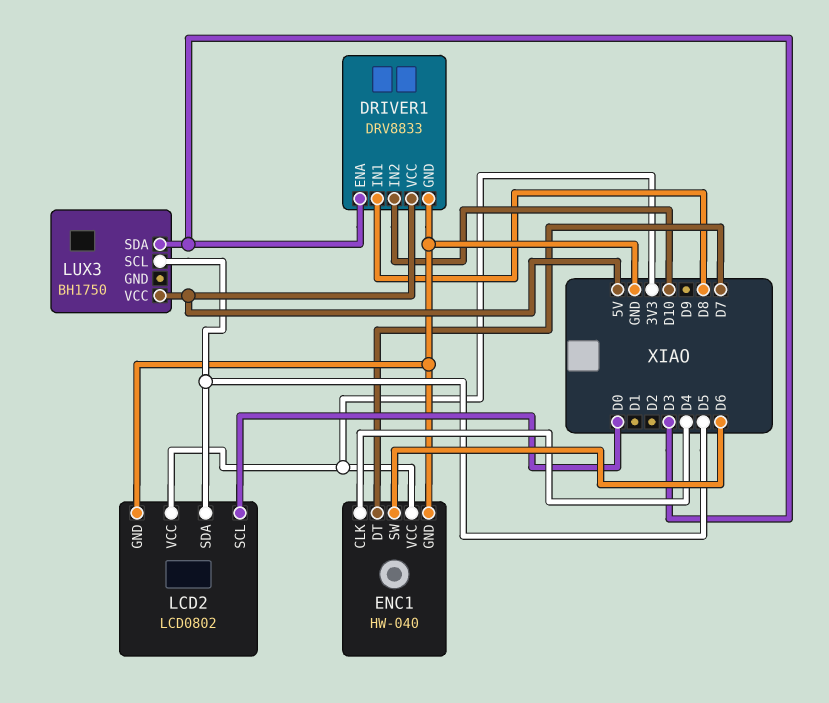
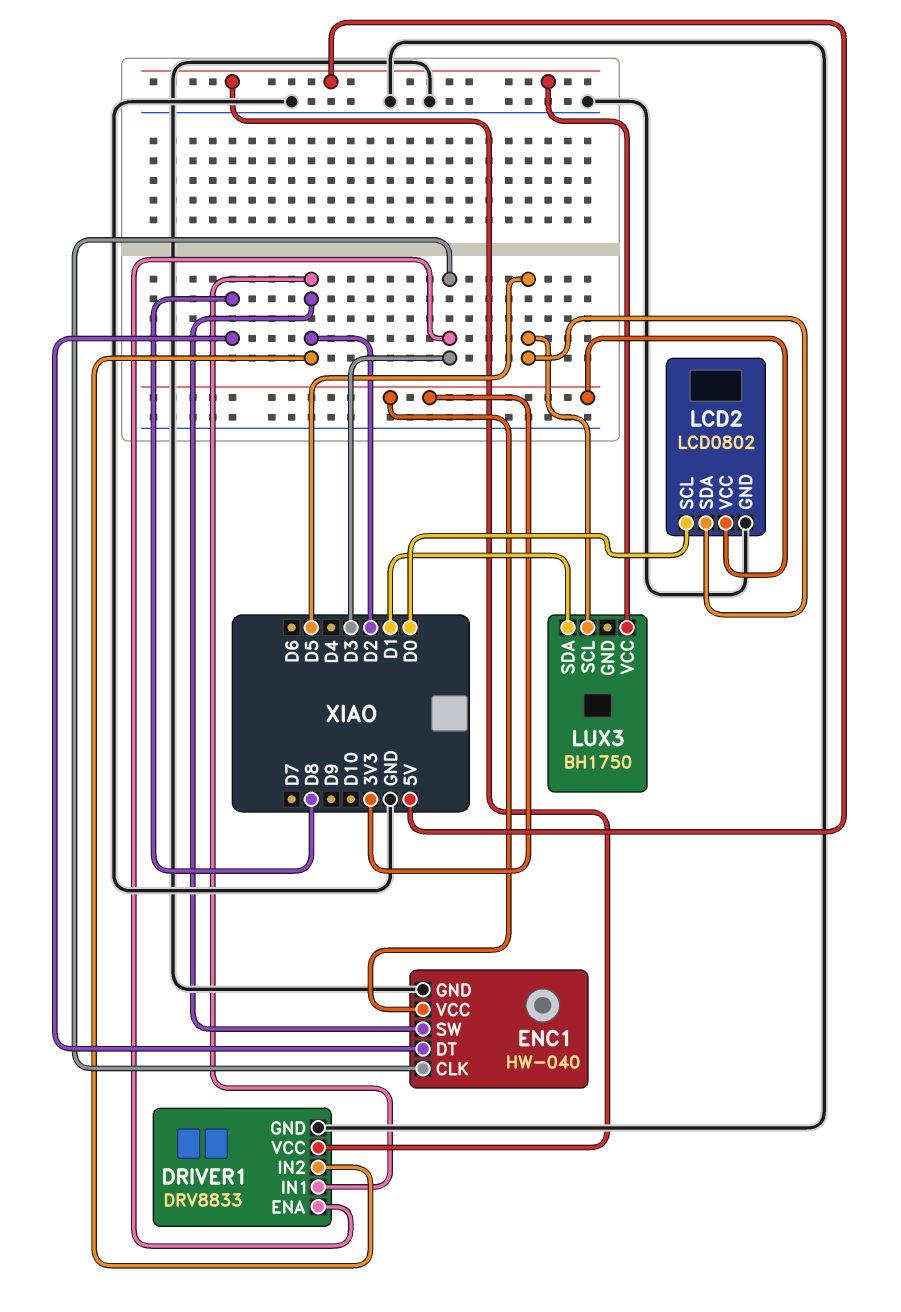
DRIVER1 pin IN1: D8 -> D2
DRIVER1 pin IN2: D10 -> D2
ENC1 pin CLK: D4 -> D3
ENC1 pin DT: D7 -> D8
ENC1 pin SW: D6 -> D2
LUX3 pin SDA: D3 -> D1

